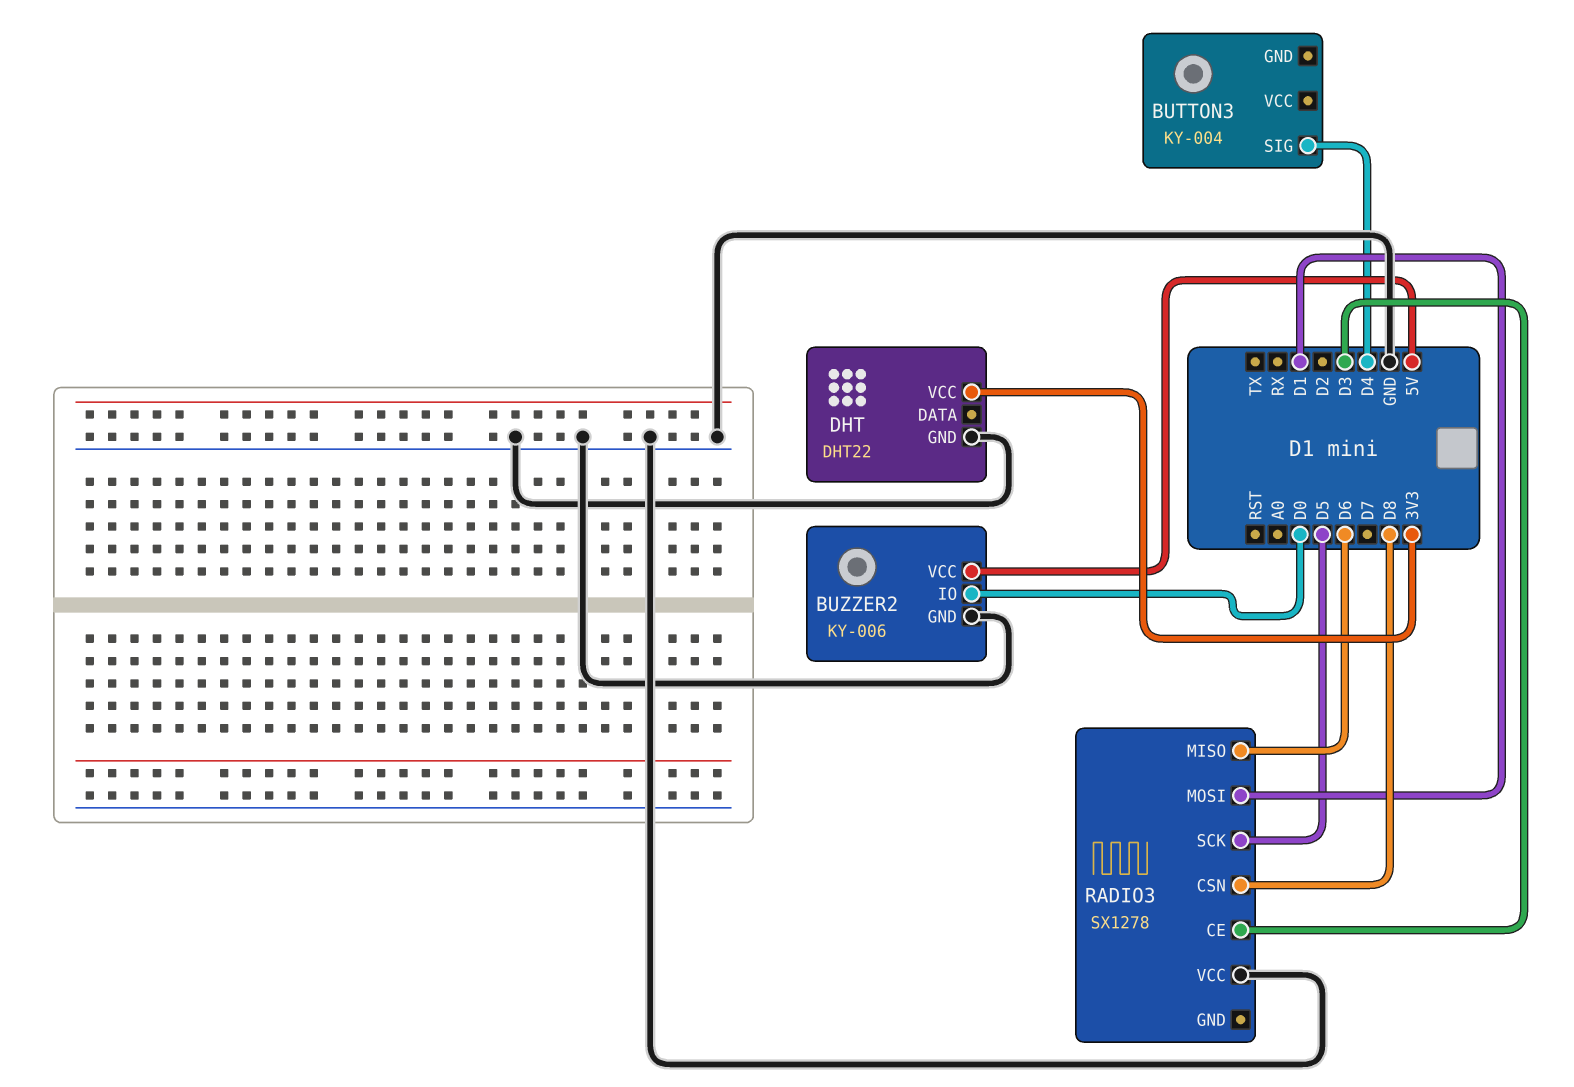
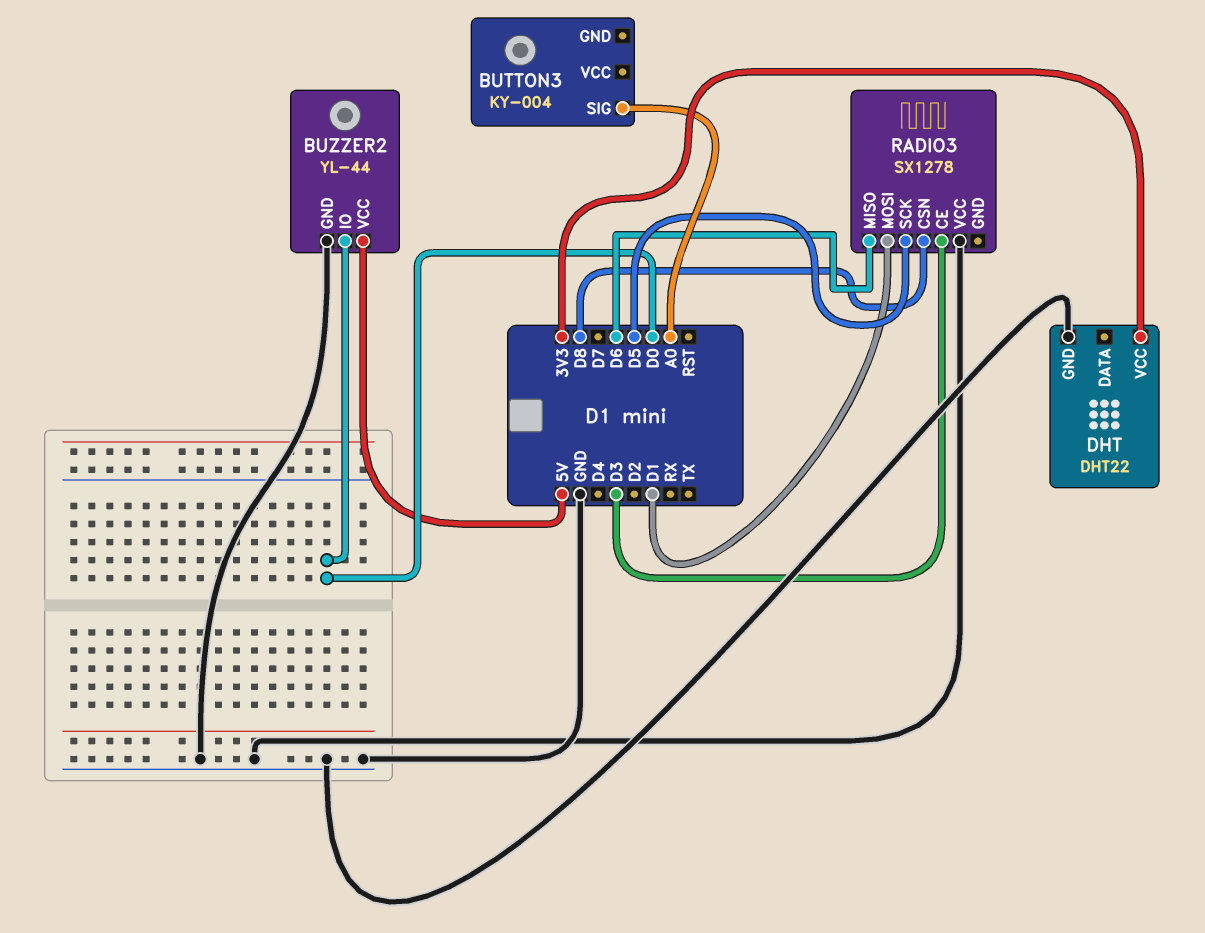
BUTTON3 pin SIG: D4 -> A0
BUZZER2: KY-006 -> YL-44

